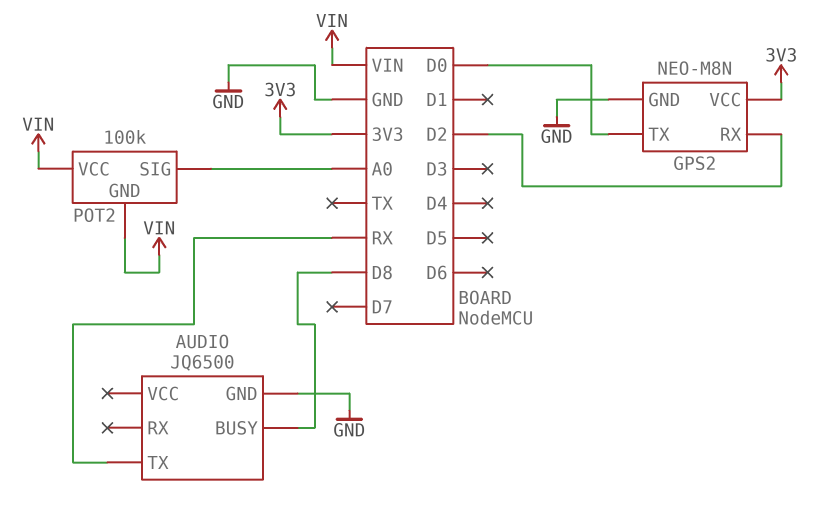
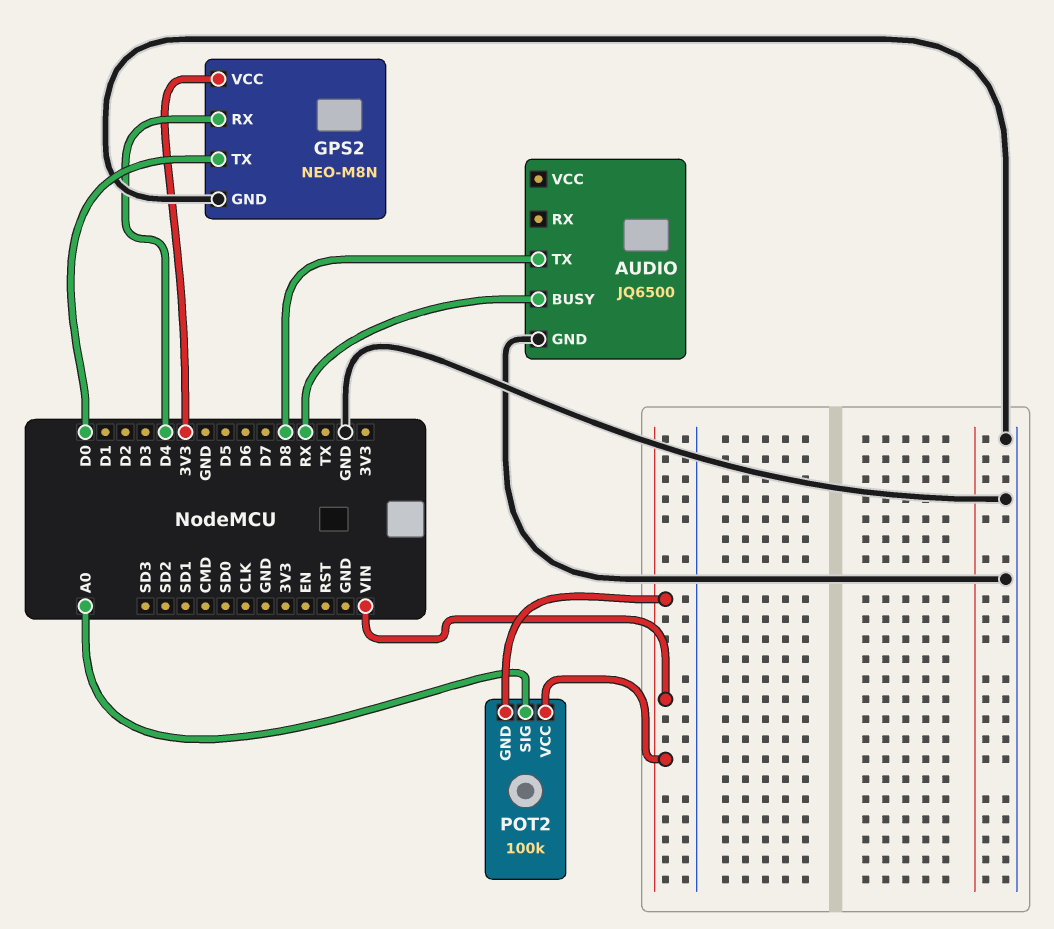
AUDIO pin BUSY: D8 -> RX
AUDIO pin TX: RX -> D8
GPS2 pin RX: D2 -> D4

